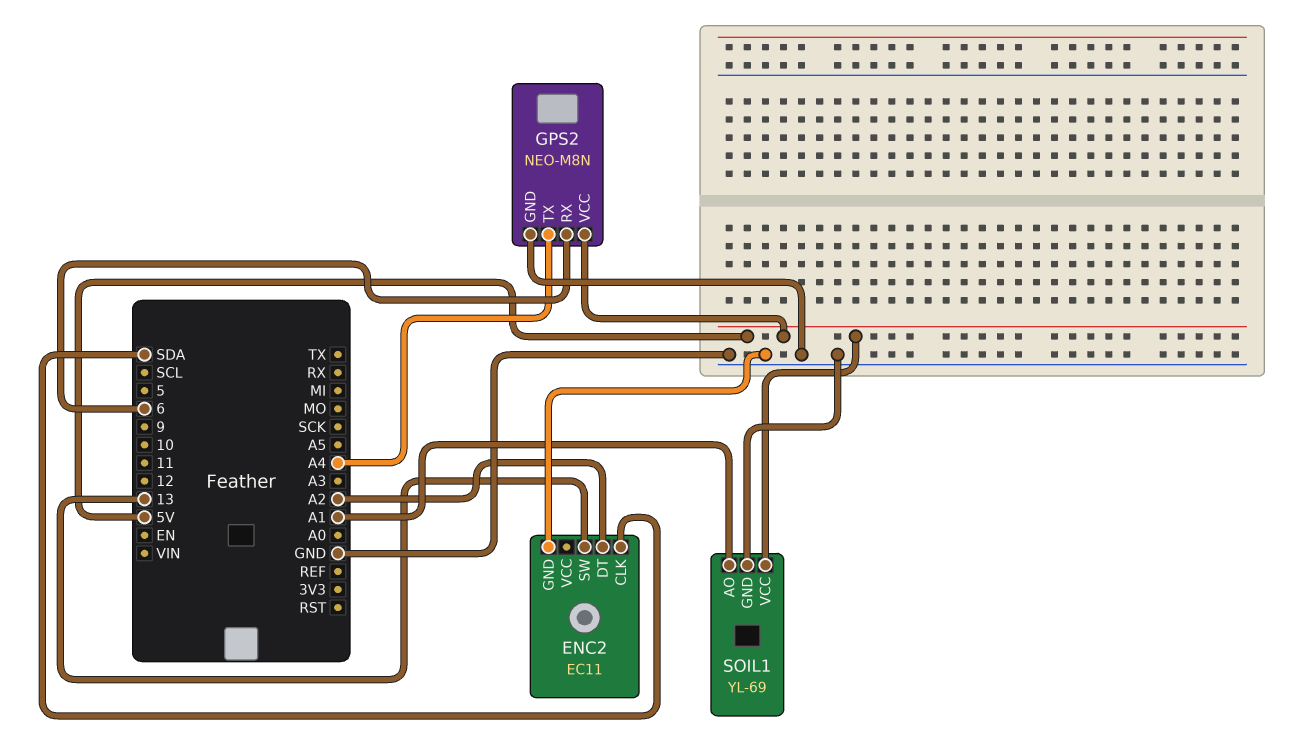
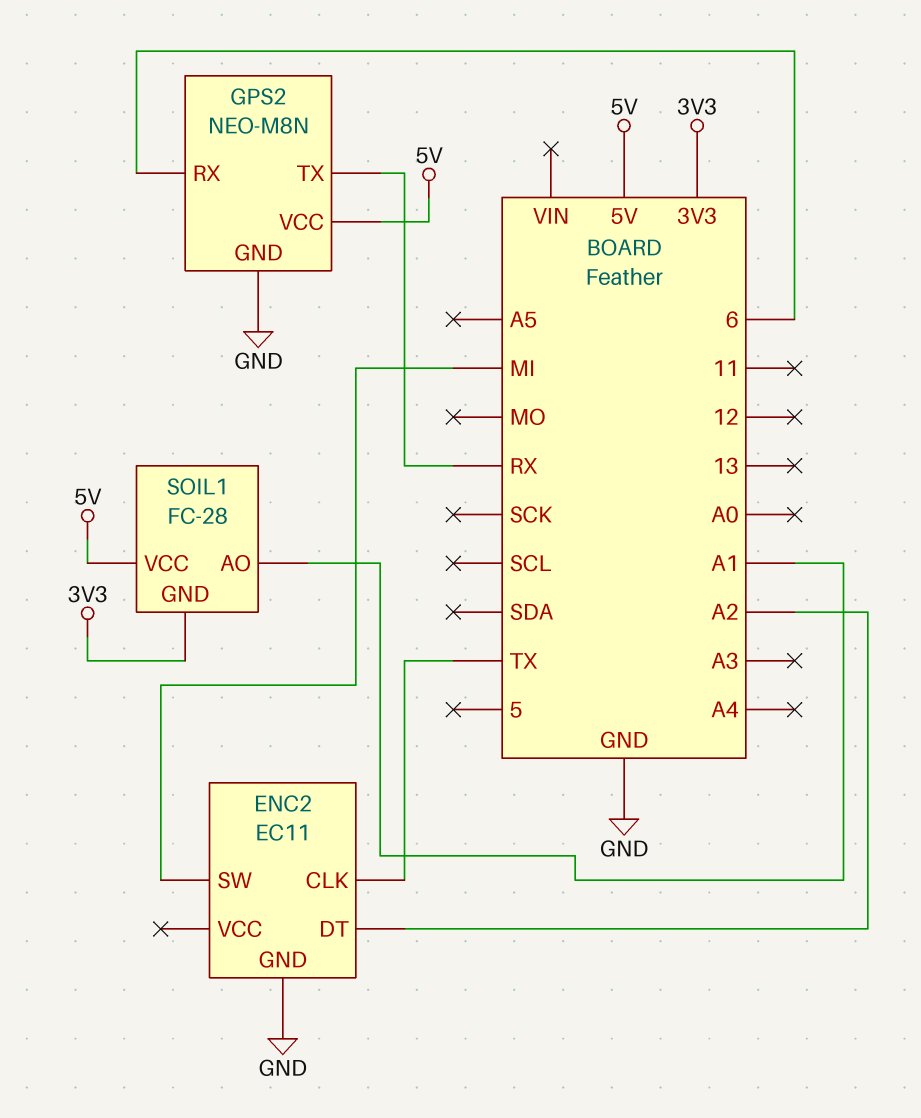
ENC2 pin CLK: SDA -> TX
ENC2 pin SW: 13 -> MI
GPS2 pin TX: A4 -> RX
SOIL1: YL-69 -> FC-28
SOIL1 pin GND: GND -> 3V3

